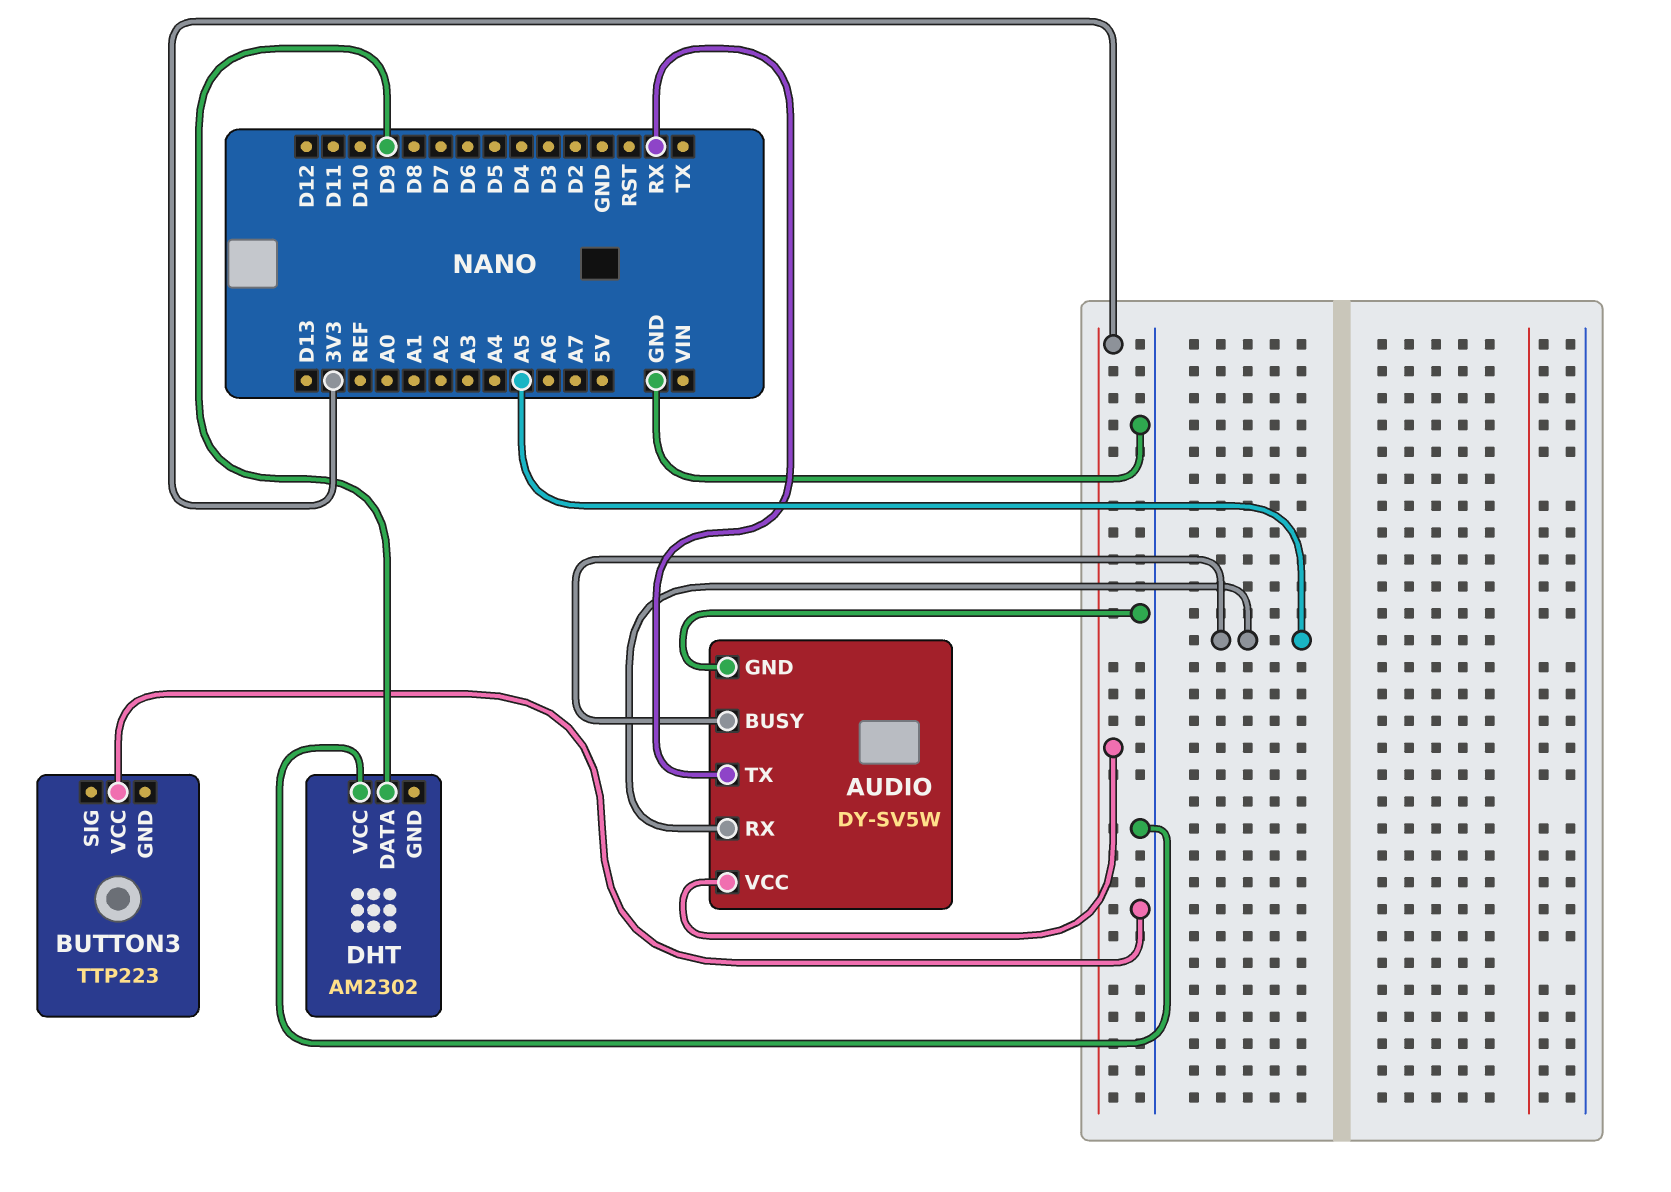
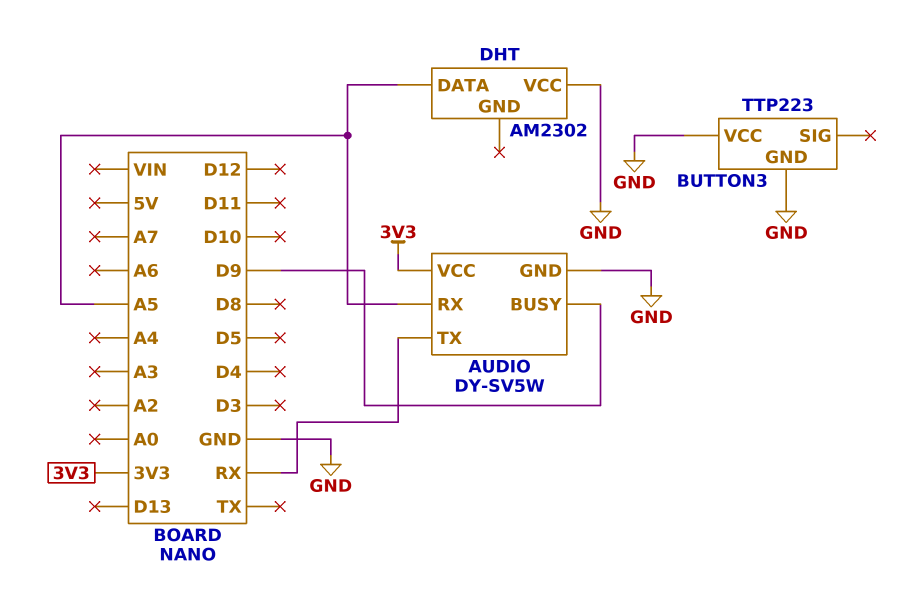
AUDIO pin BUSY: A5 -> D9
BUTTON3 pin GND: none -> GND
DHT pin DATA: D9 -> A5

